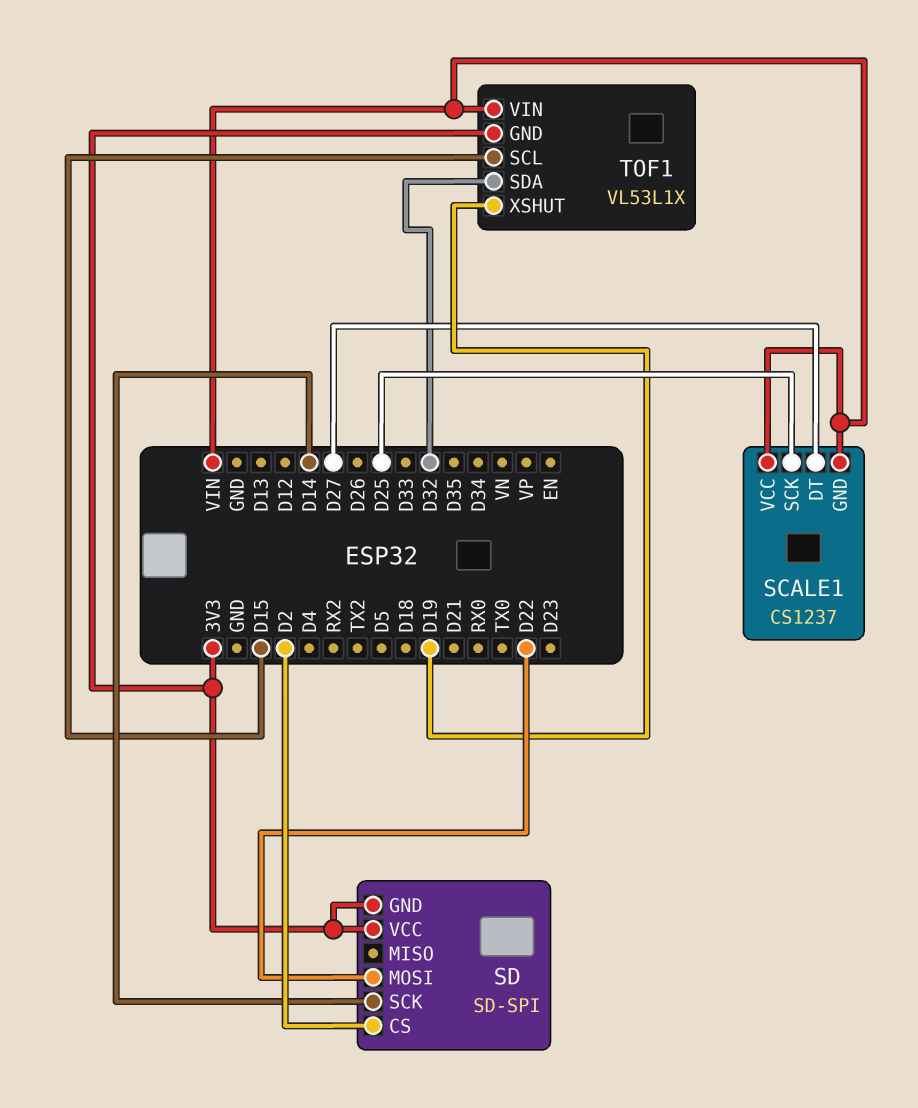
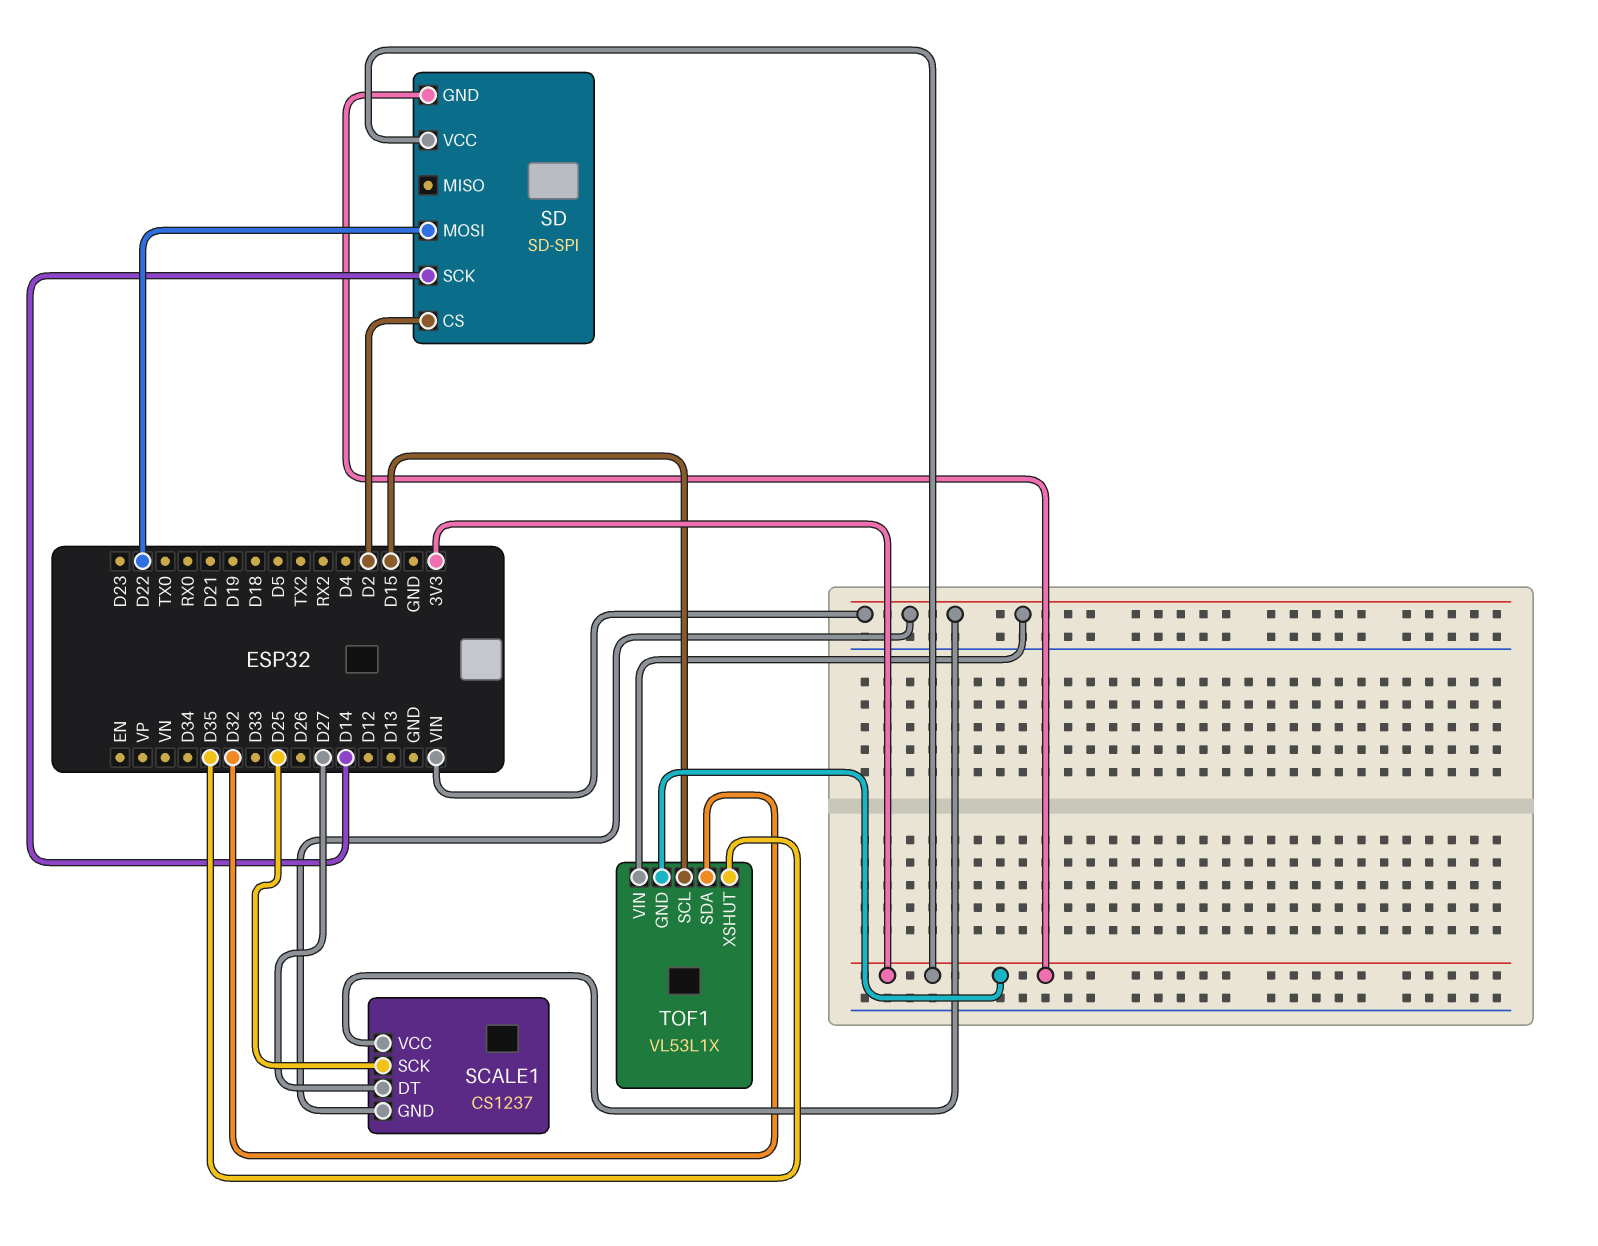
TOF1 pin XSHUT: D19 -> D35

